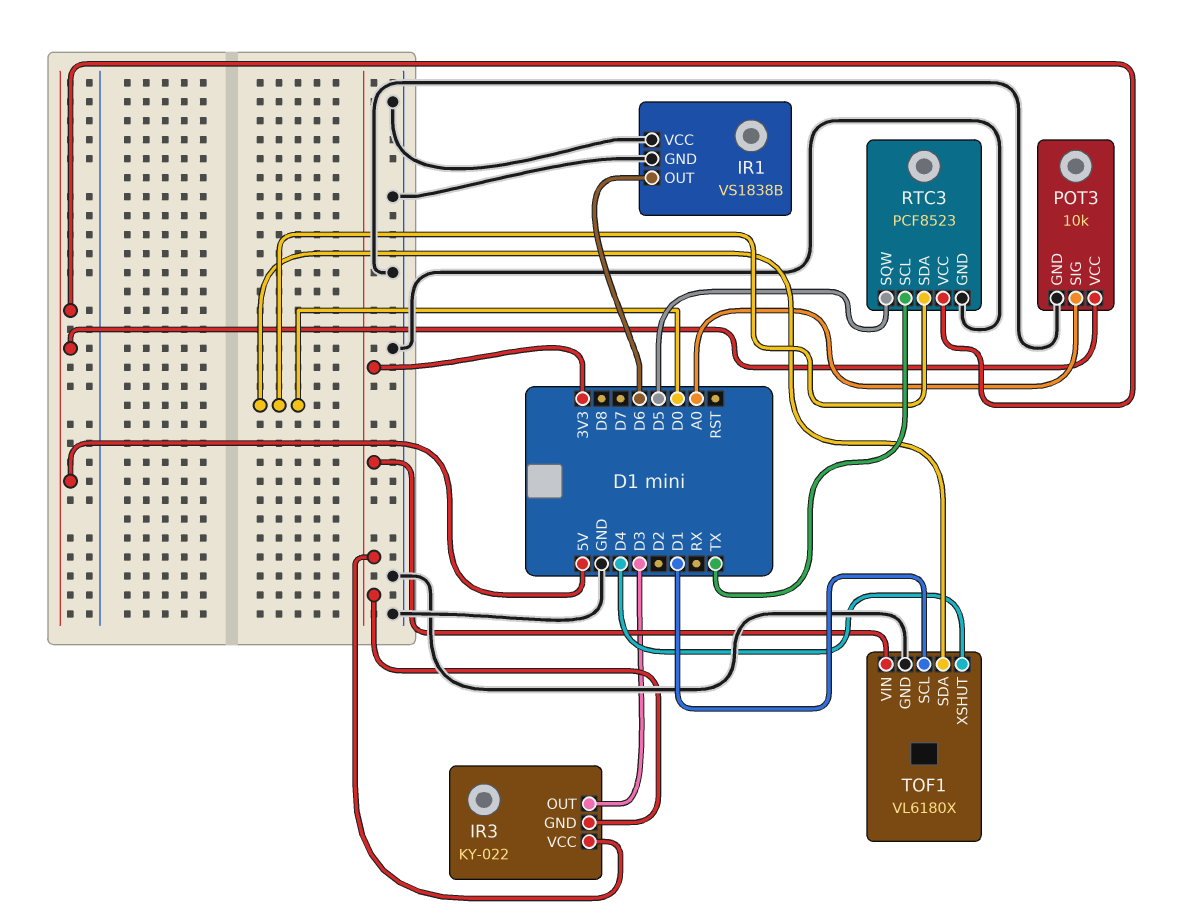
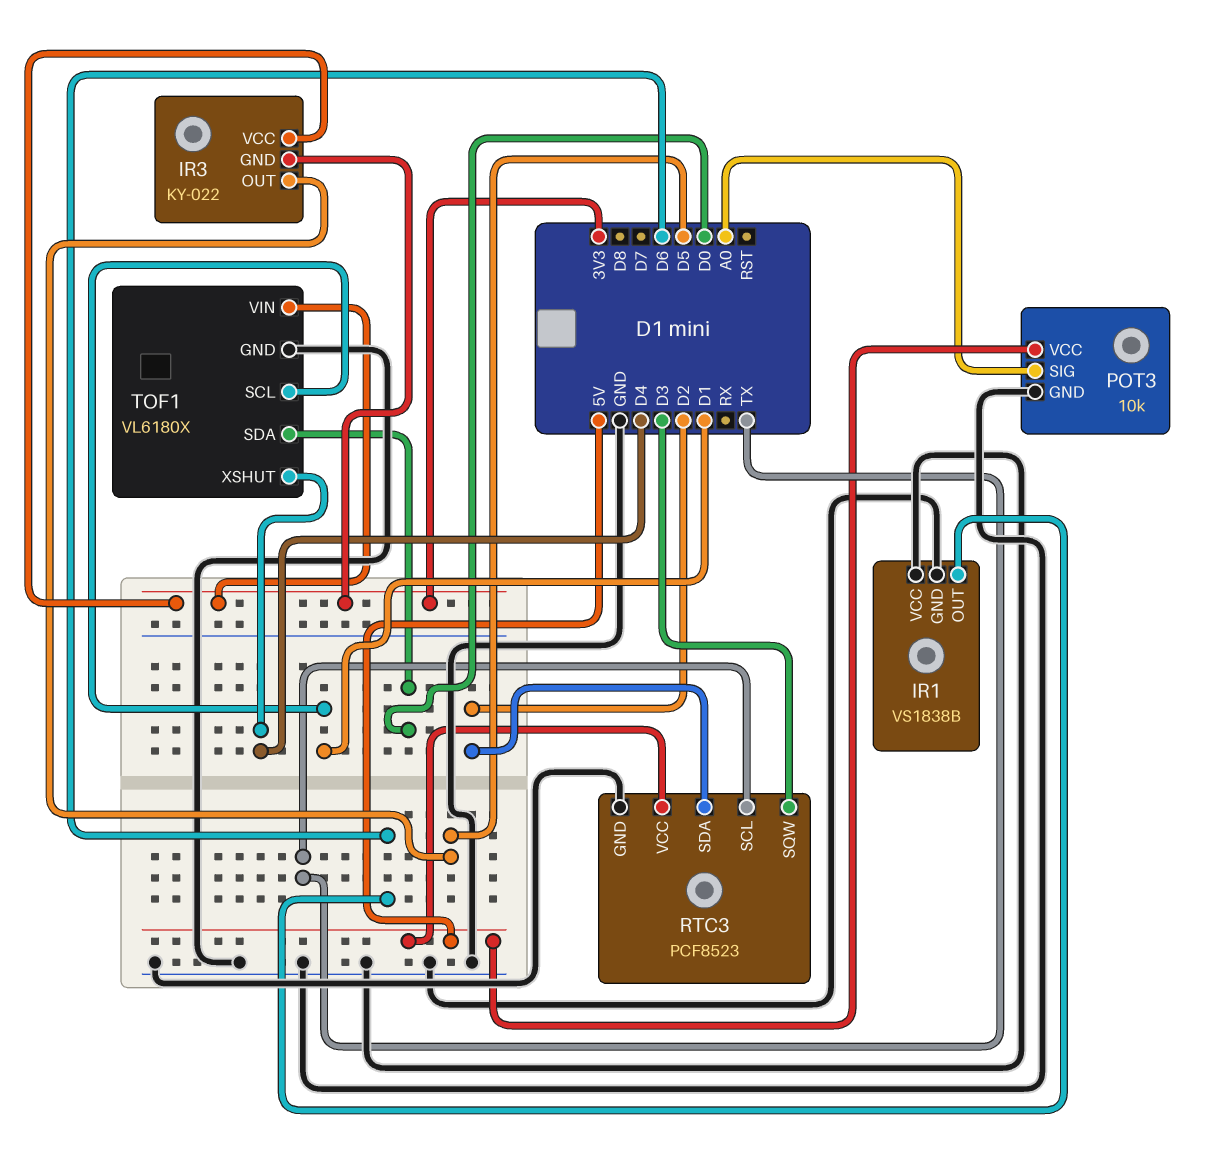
IR3 pin OUT: D3 -> D5
RTC3 pin SDA: D0 -> D2
RTC3 pin SQW: D5 -> D3

